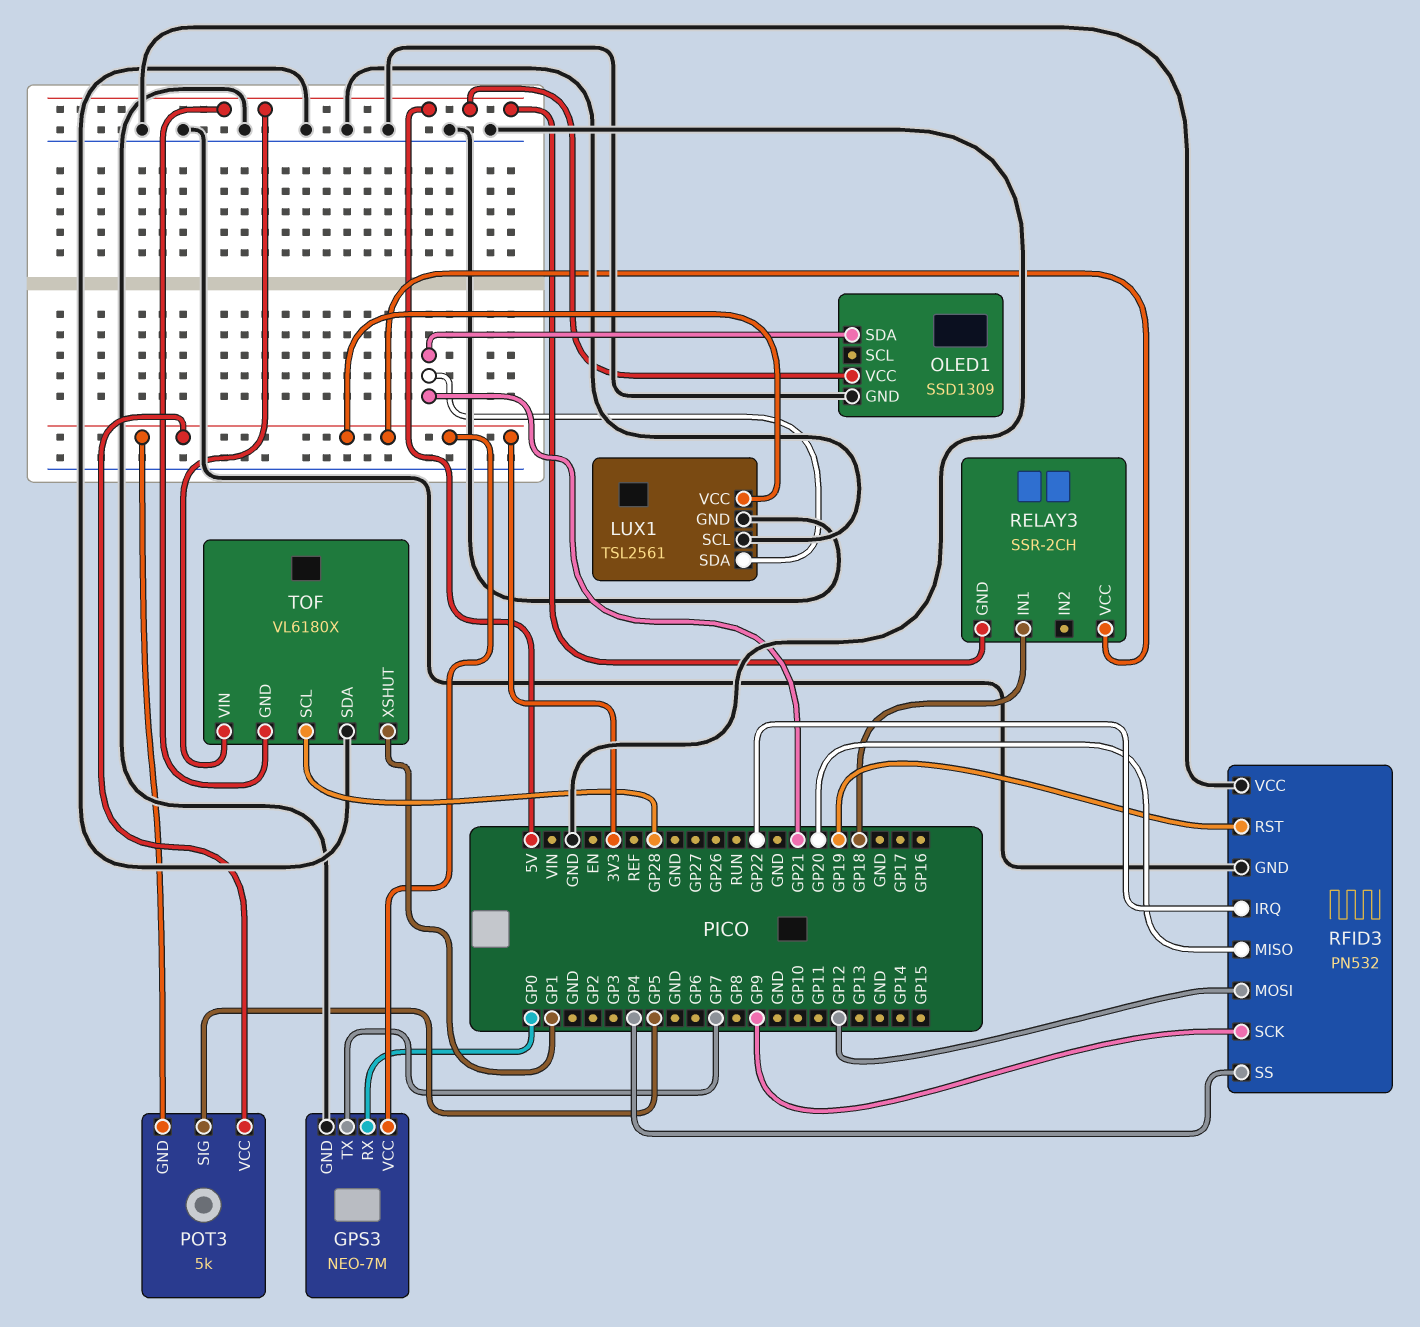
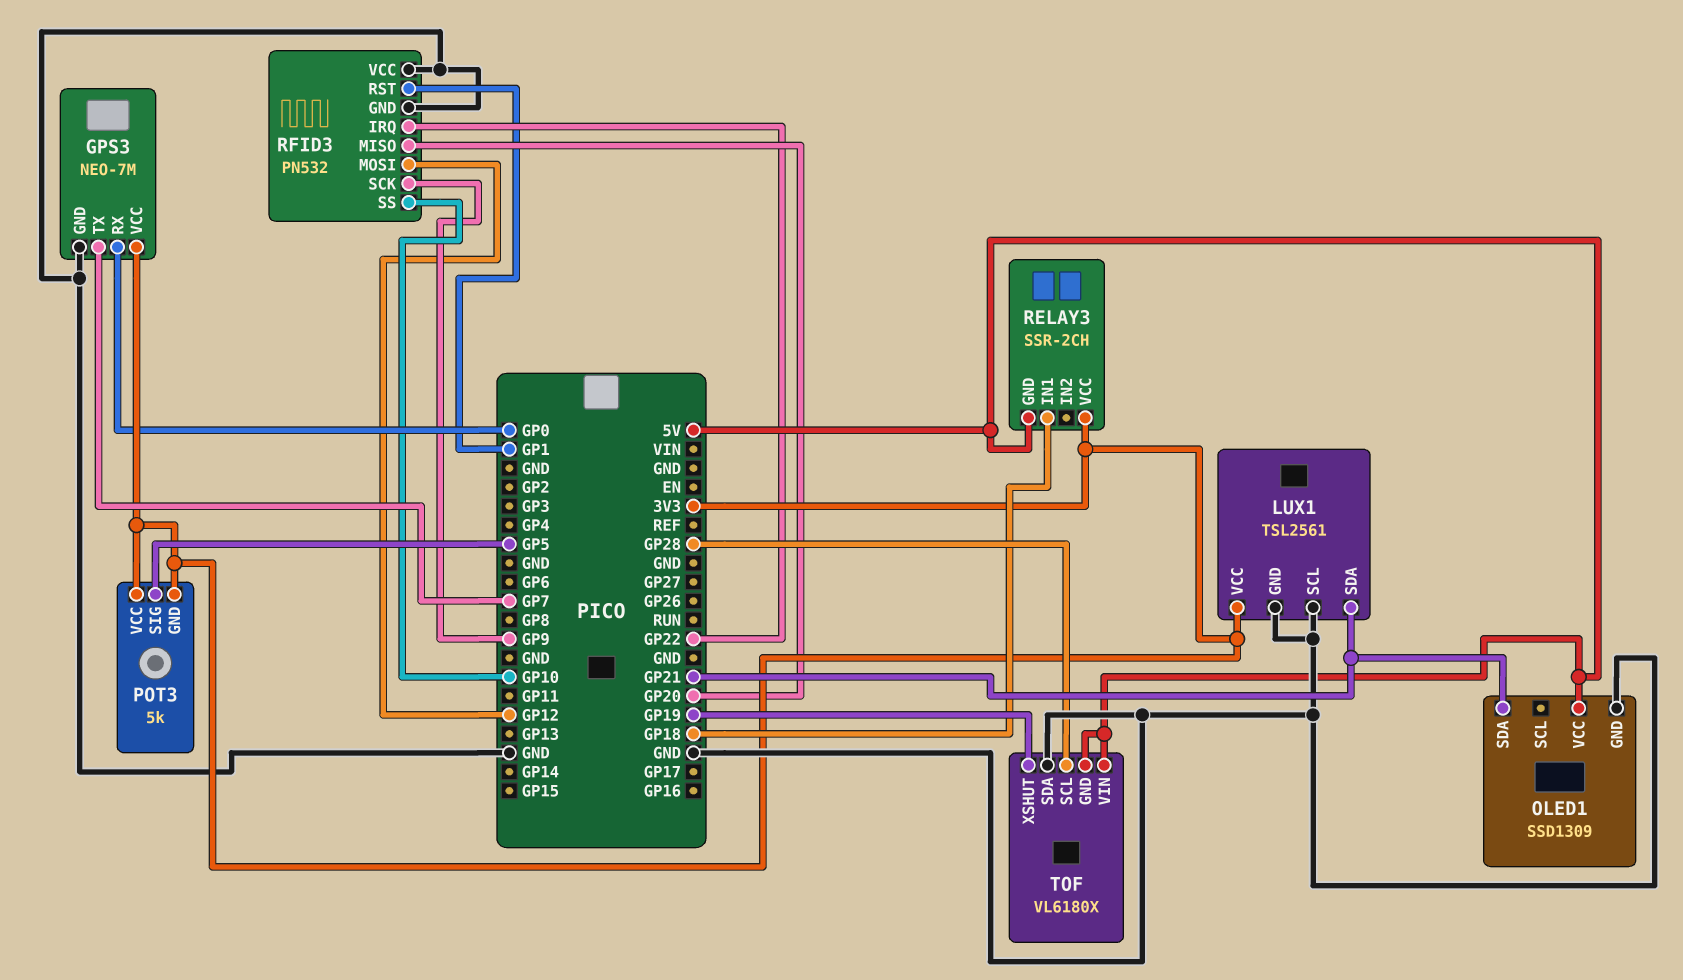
RFID3 pin RST: GP19 -> GP1
RFID3 pin SS: GP4 -> GP10
TOF pin XSHUT: GP1 -> GP19

